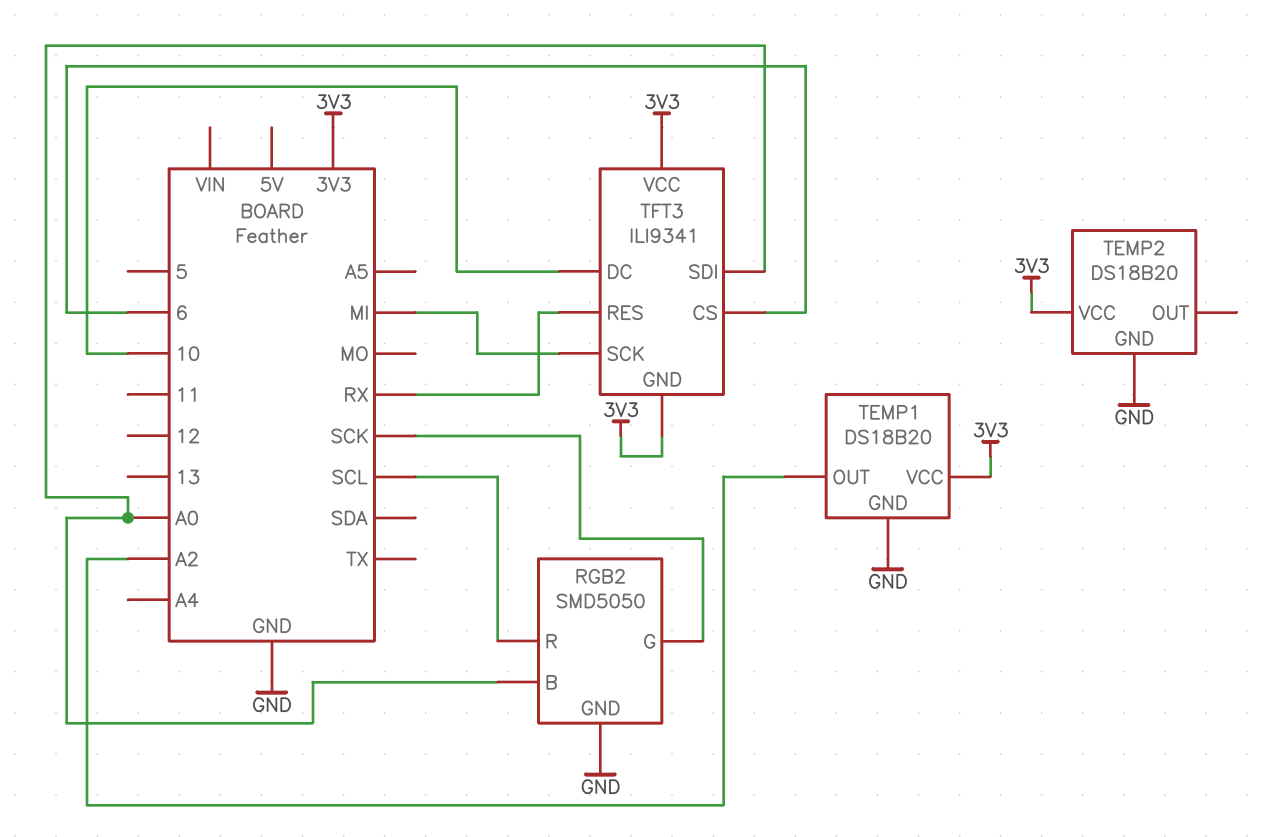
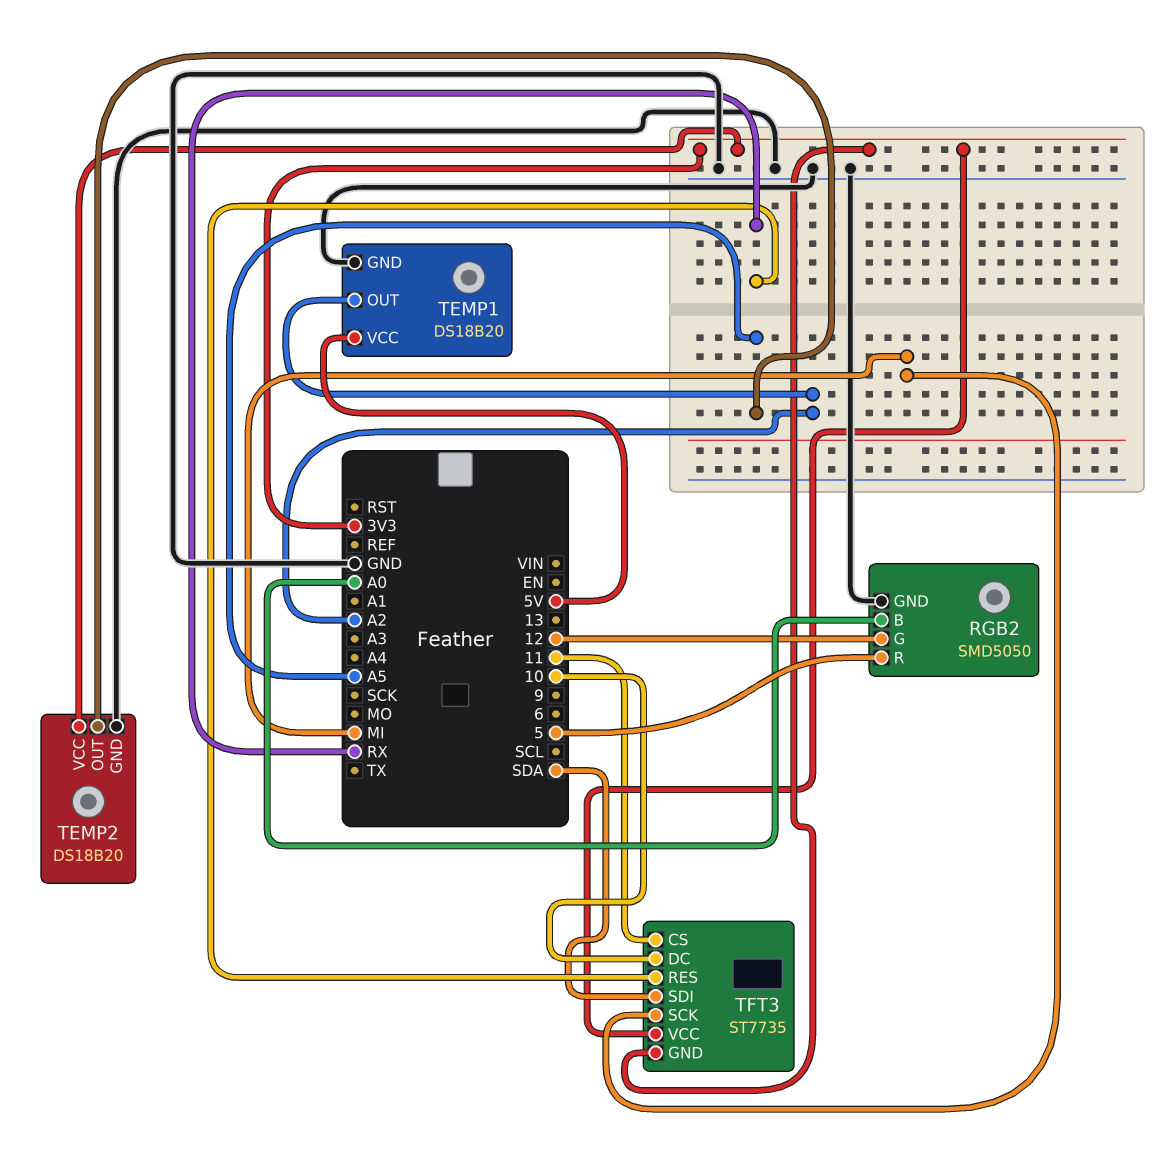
RGB2 pin G: SCK -> 12
RGB2 pin R: SCL -> 5
TEMP1 pin VCC: 3V3 -> 5V
TEMP2 pin OUT: none -> A5
TFT3: ILI9341 -> ST7735
TFT3 pin CS: 6 -> 11
TFT3 pin SDI: A0 -> SDA

